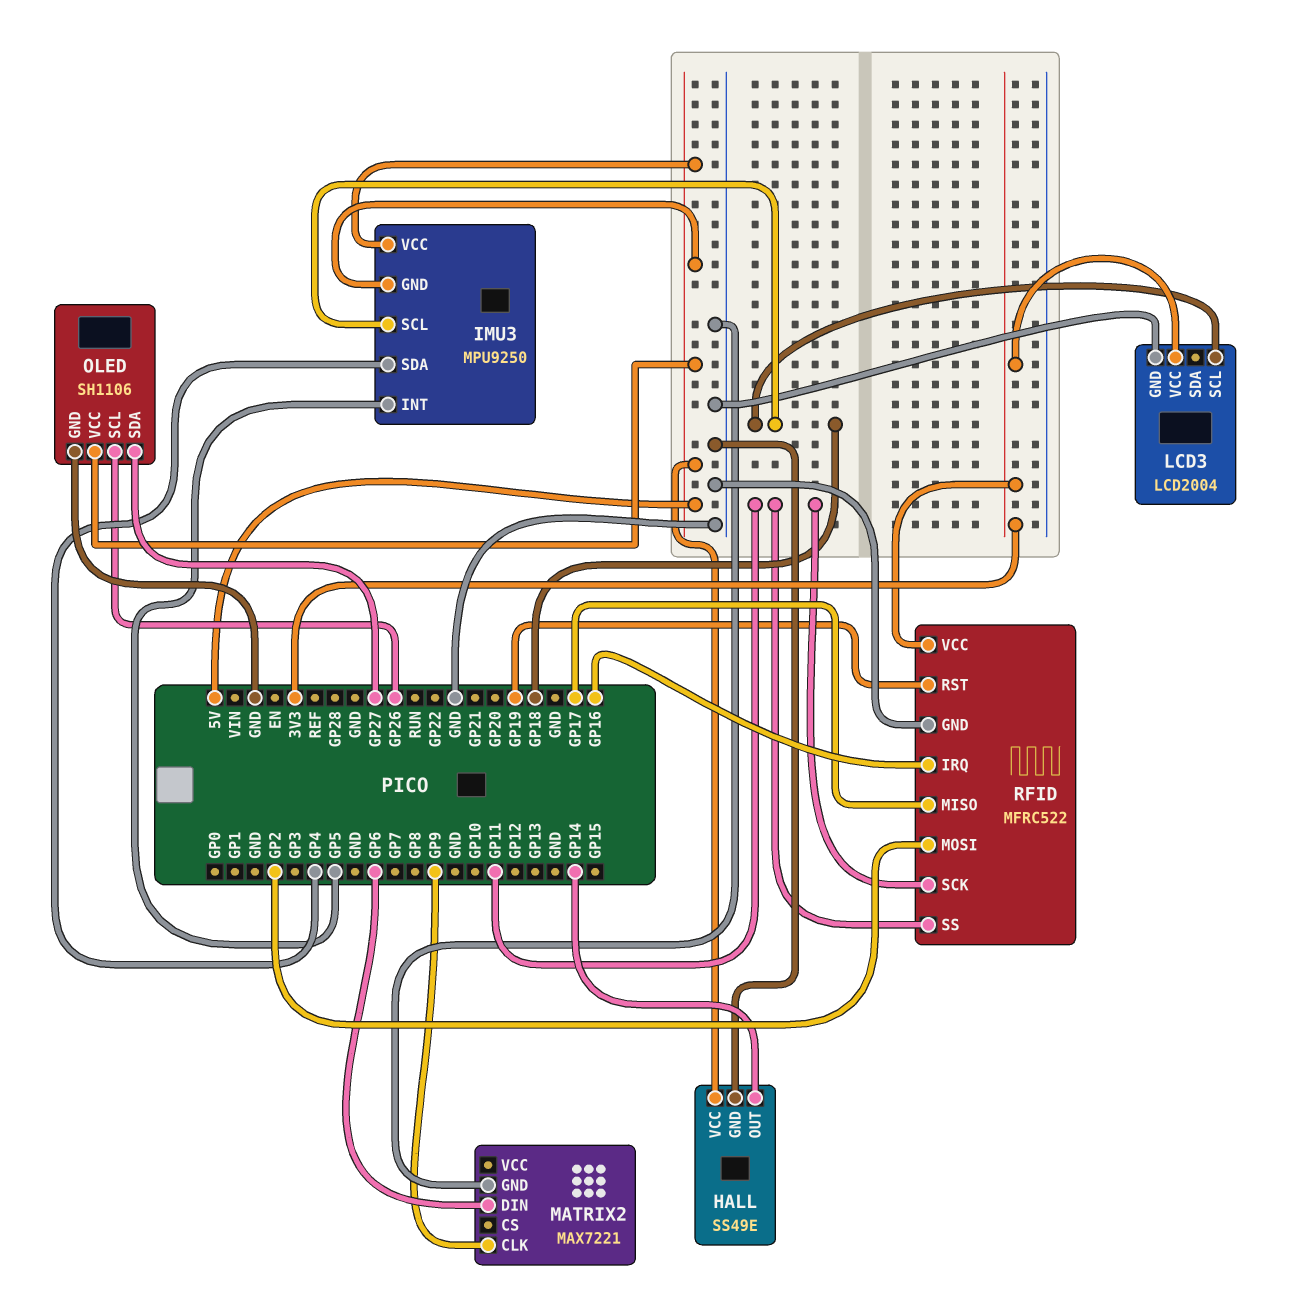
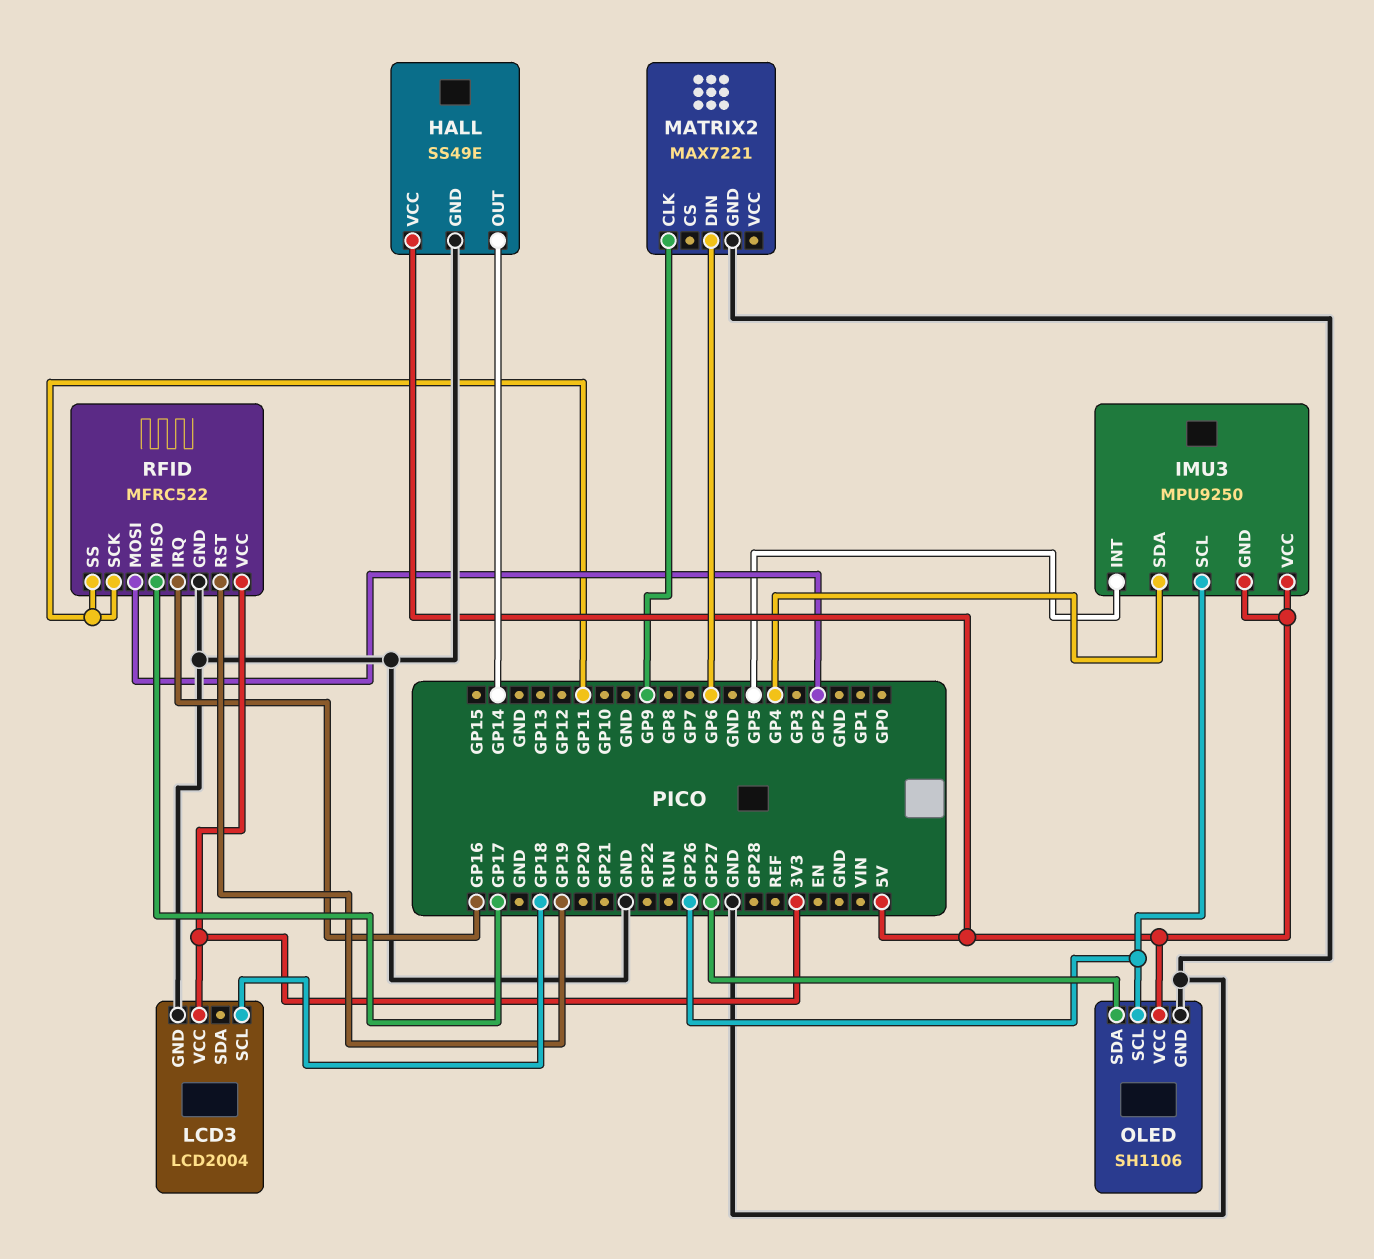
IMU3 pin SCL: GP18 -> GP26

